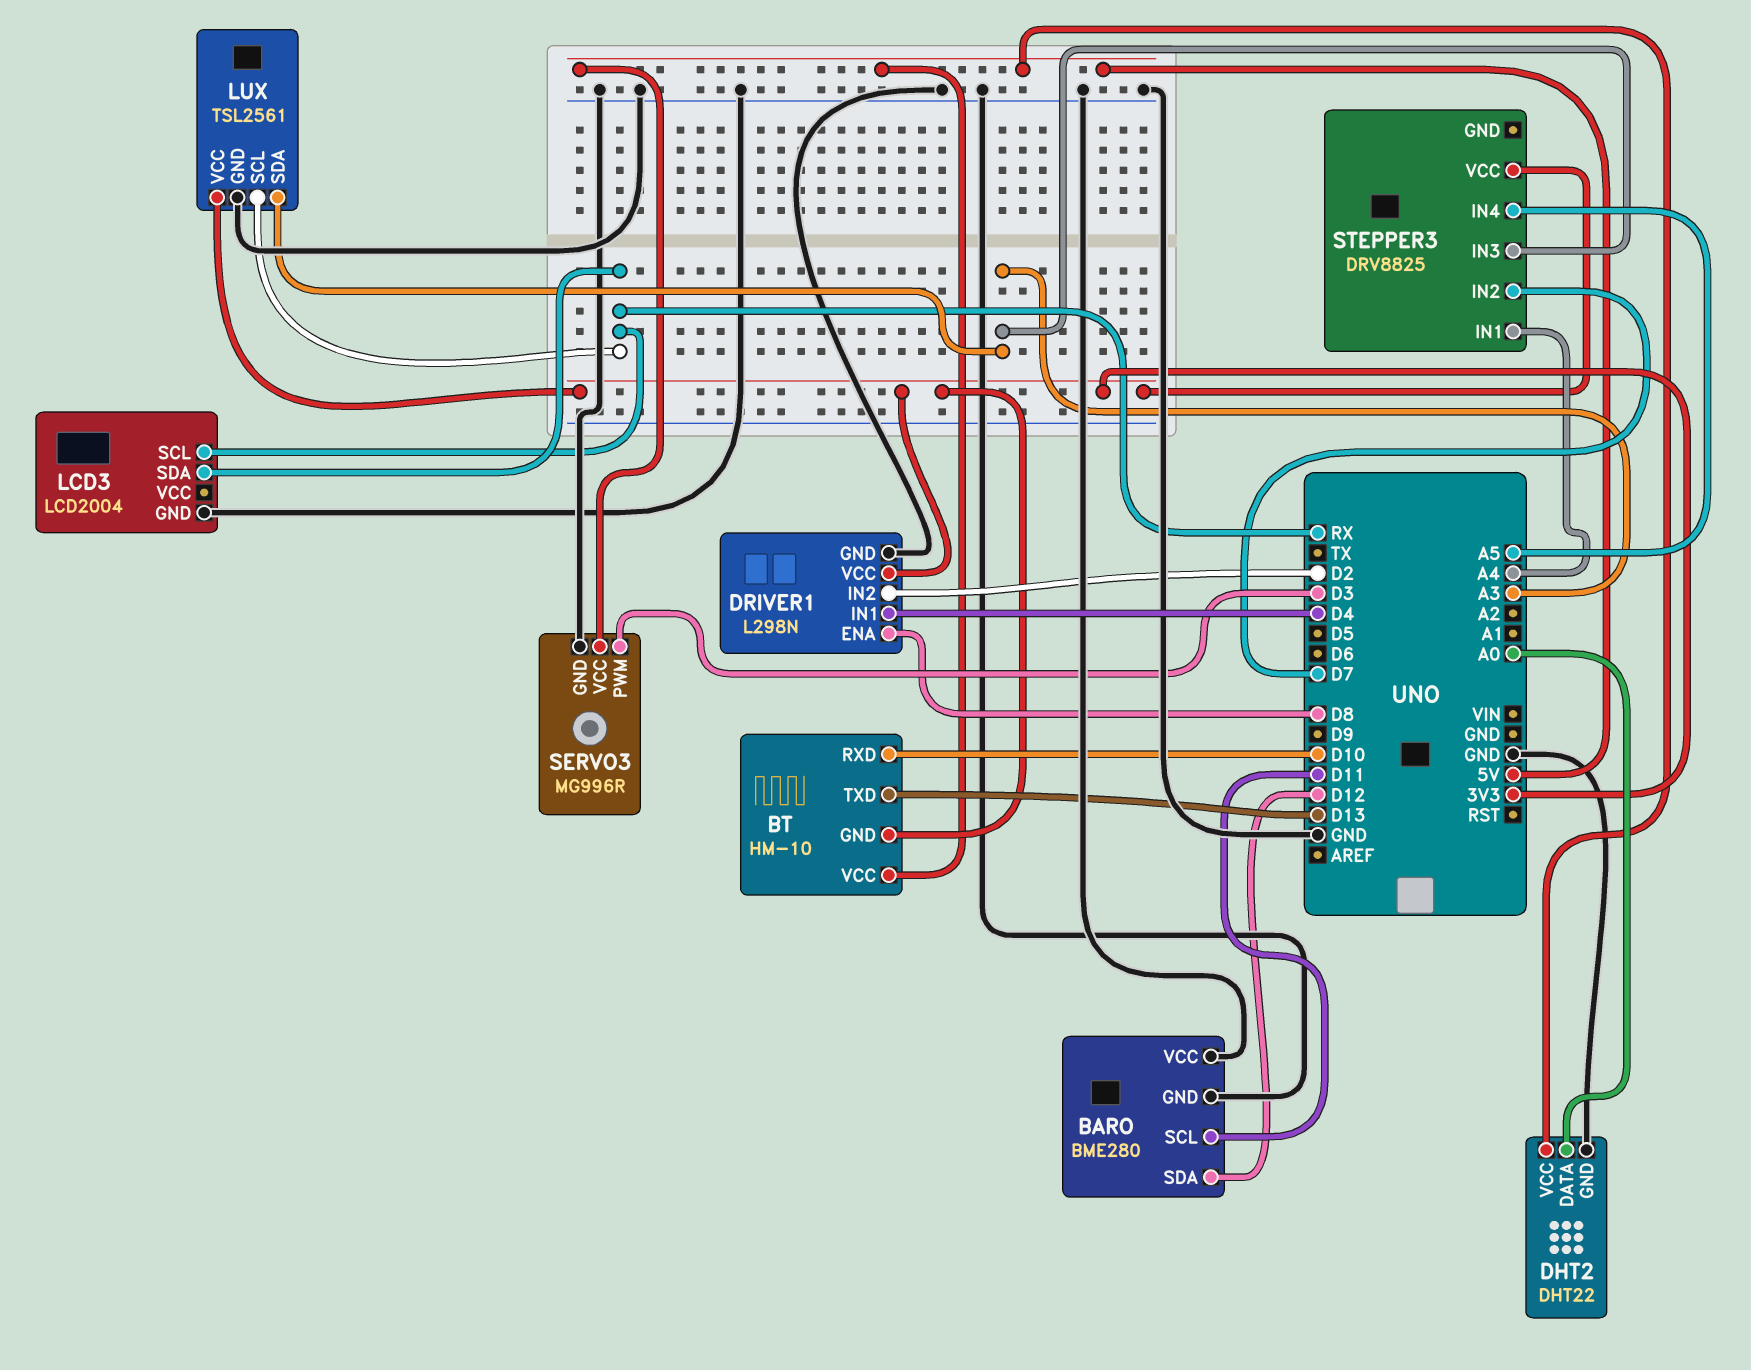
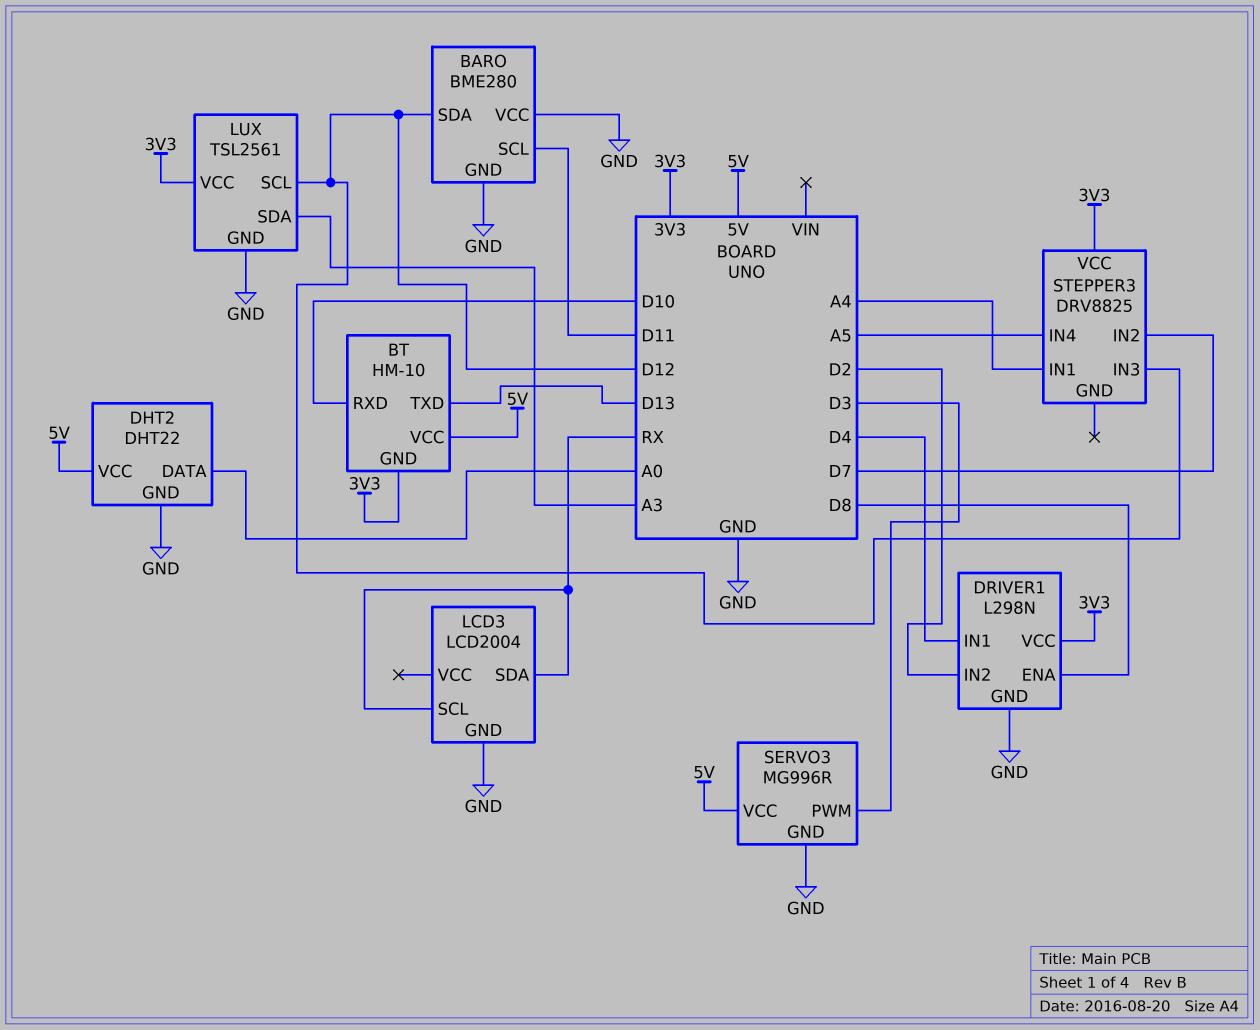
LUX pin SCL: RX -> D12
STEPPER3 pin IN3: A3 -> D12

